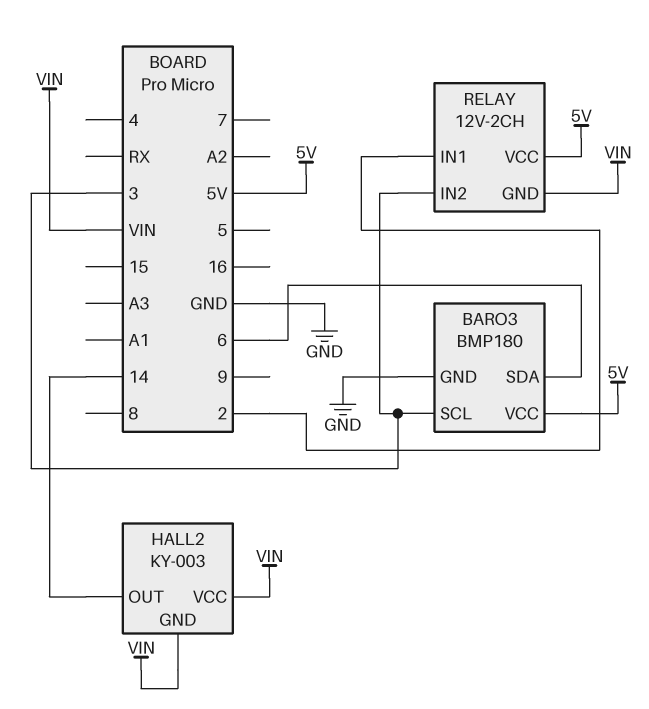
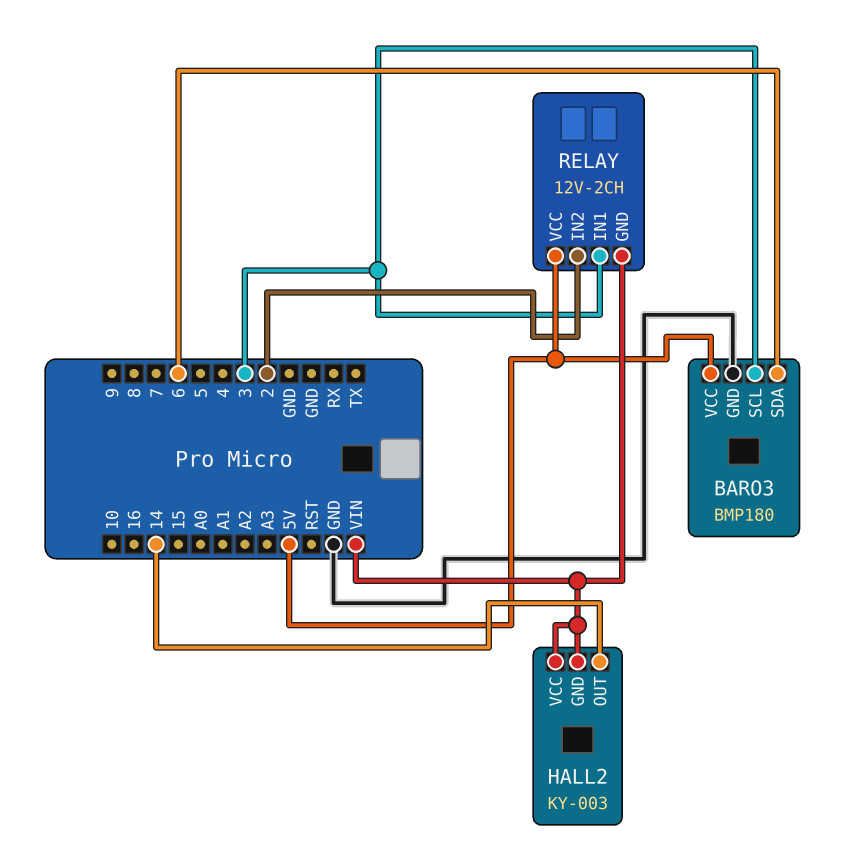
RELAY pin IN1: 2 -> 3
RELAY pin IN2: 3 -> 2

